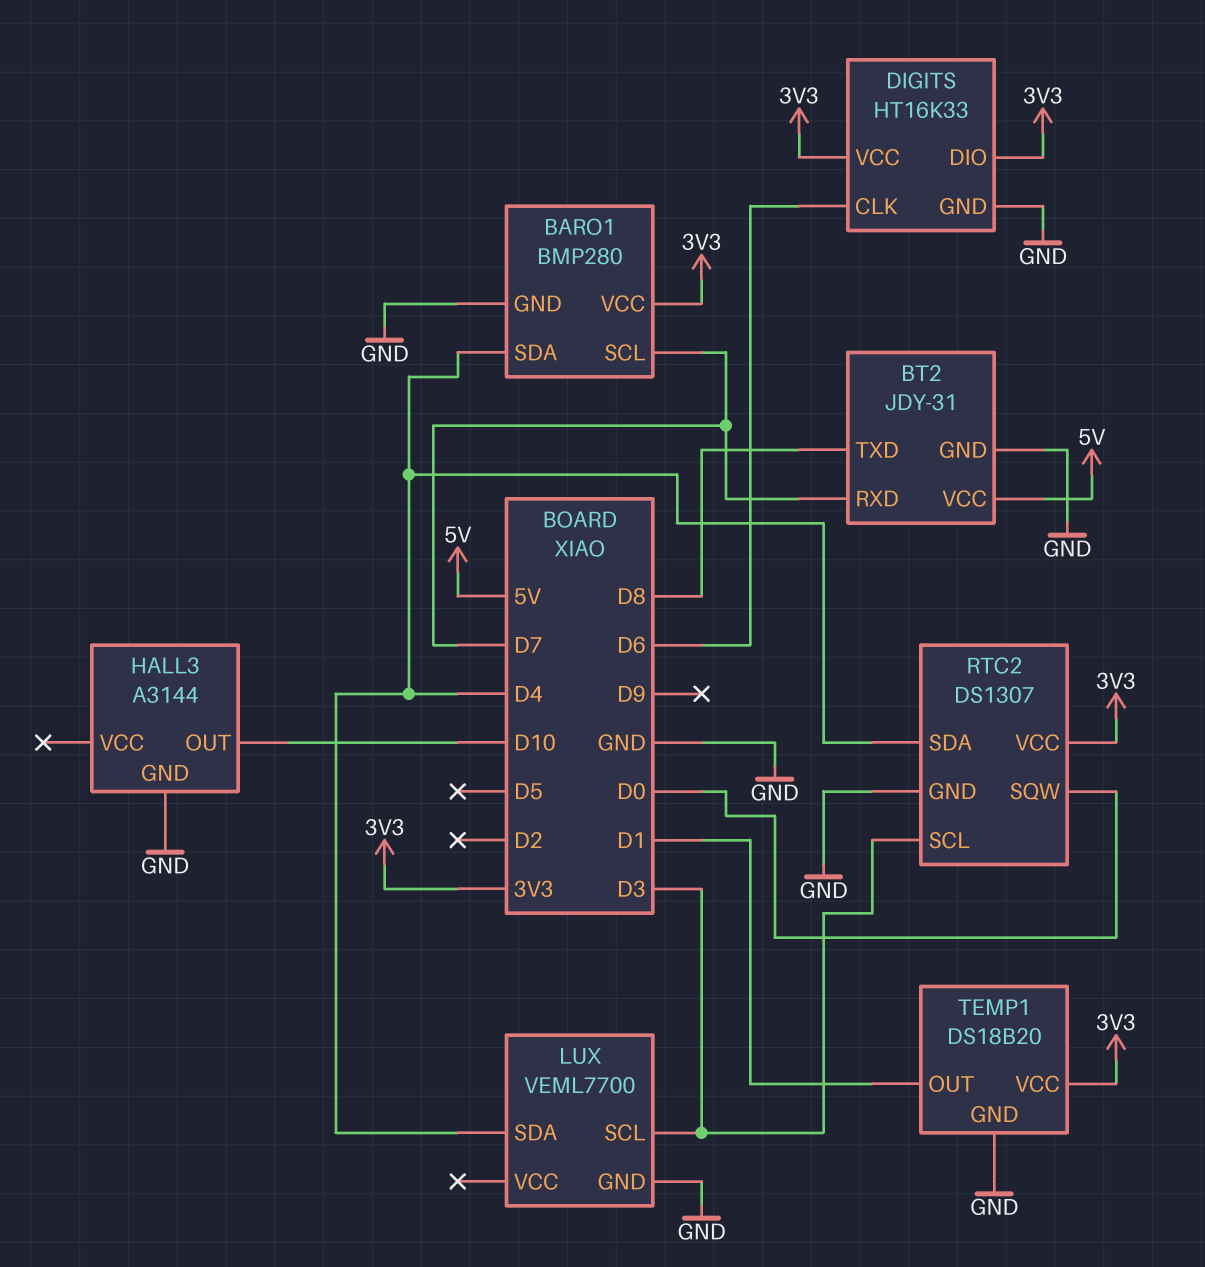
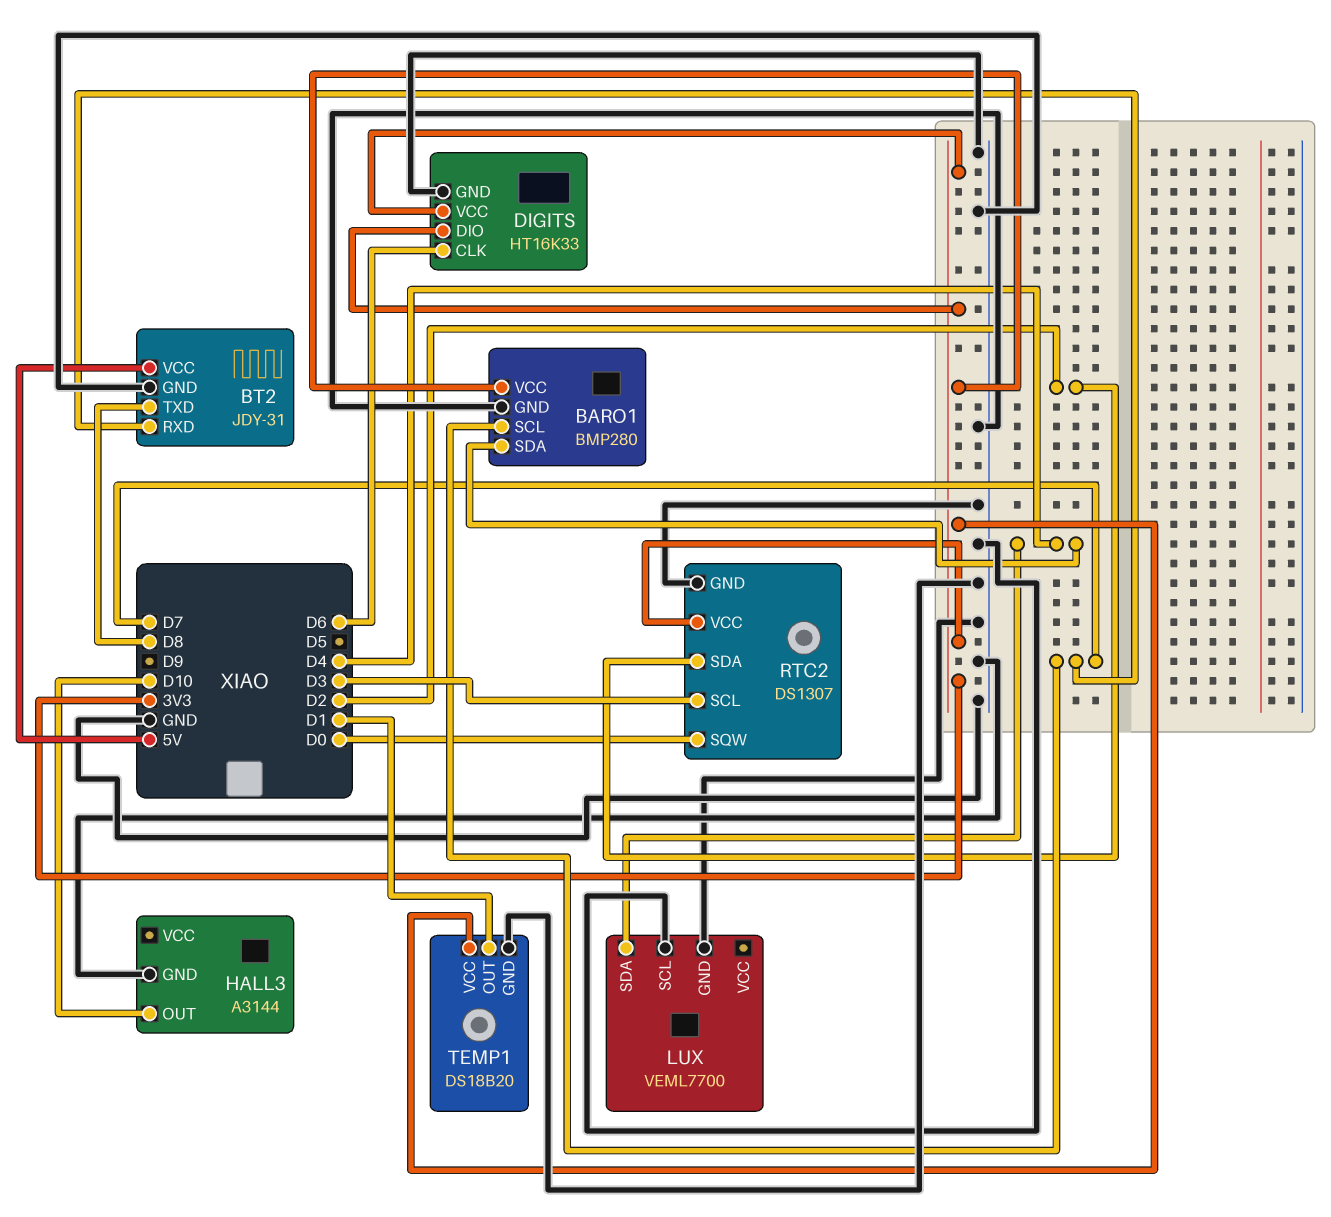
LUX pin SCL: D3 -> GND
RTC2 pin SDA: D4 -> D2

